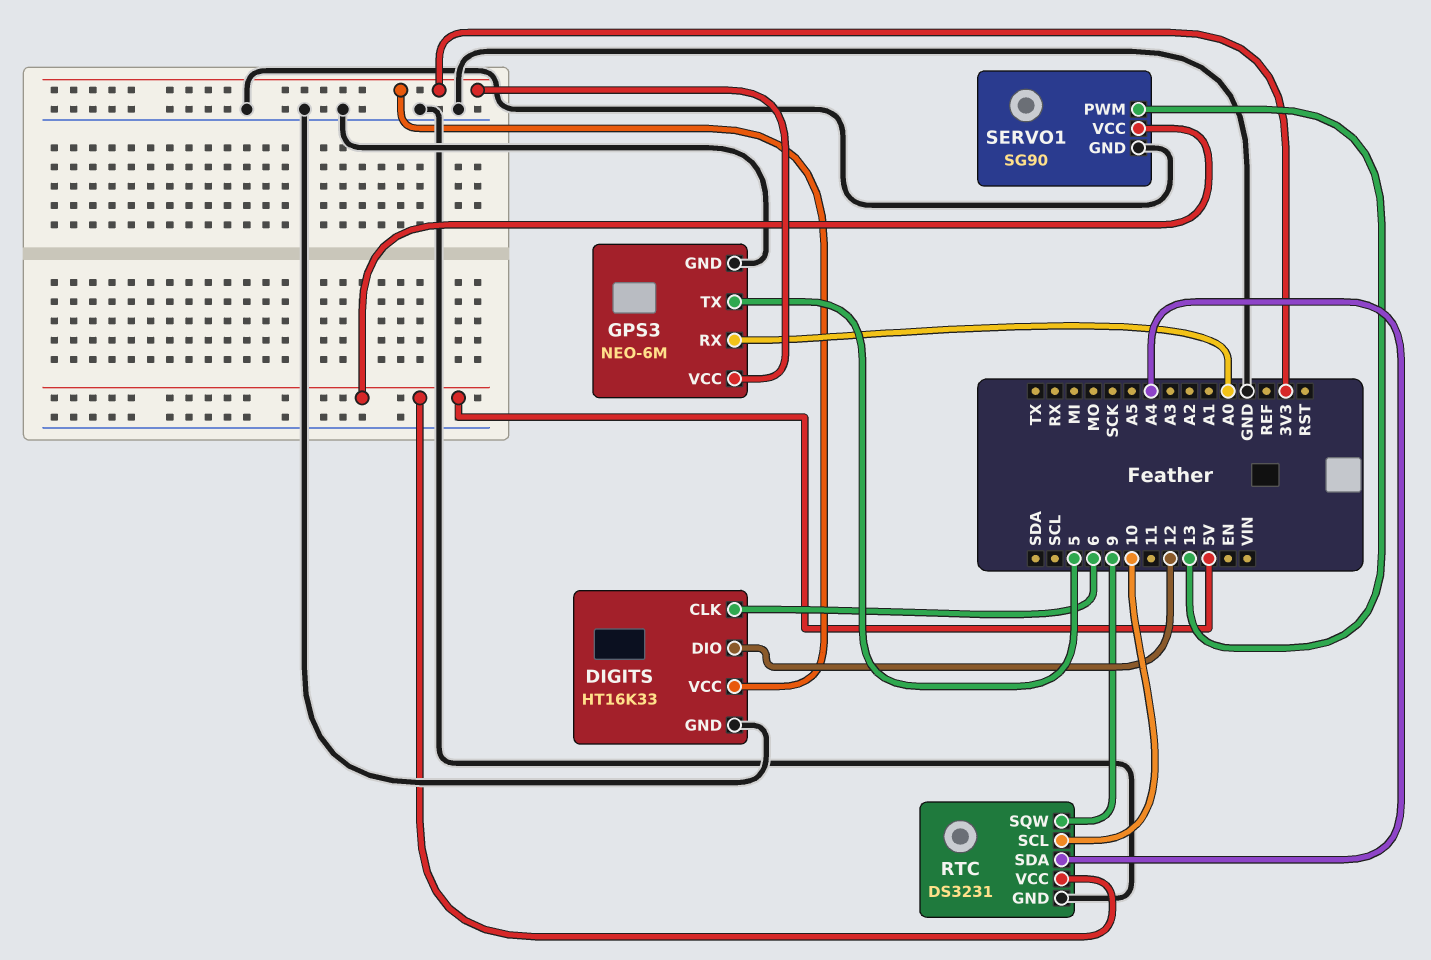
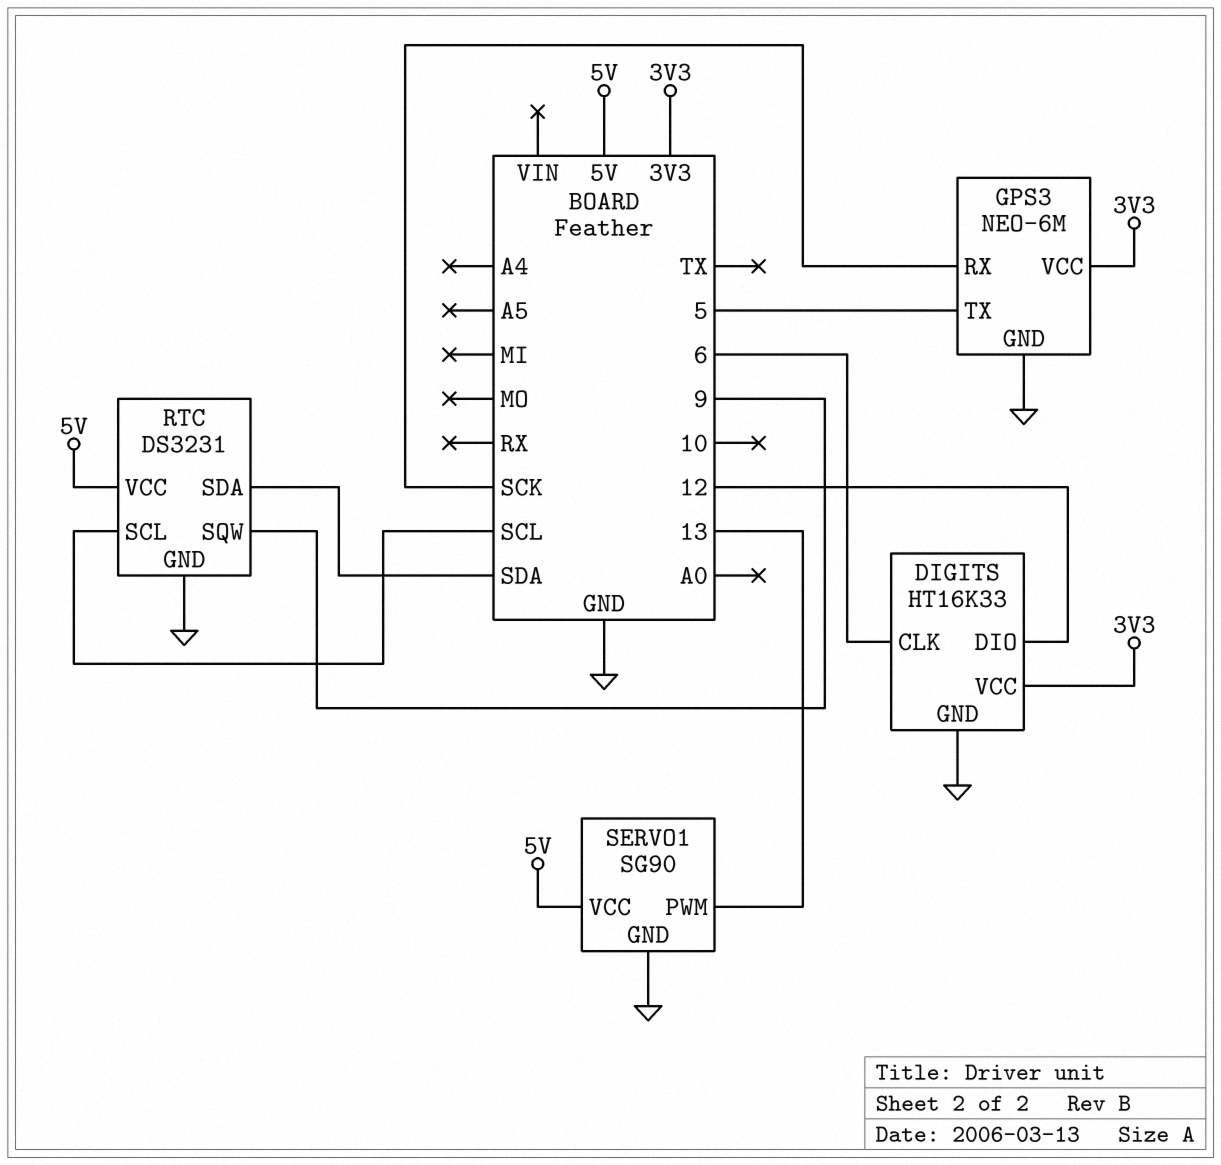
GPS3 pin RX: A0 -> SCK
RTC pin SCL: 10 -> SCL
RTC pin SDA: A4 -> SDA

